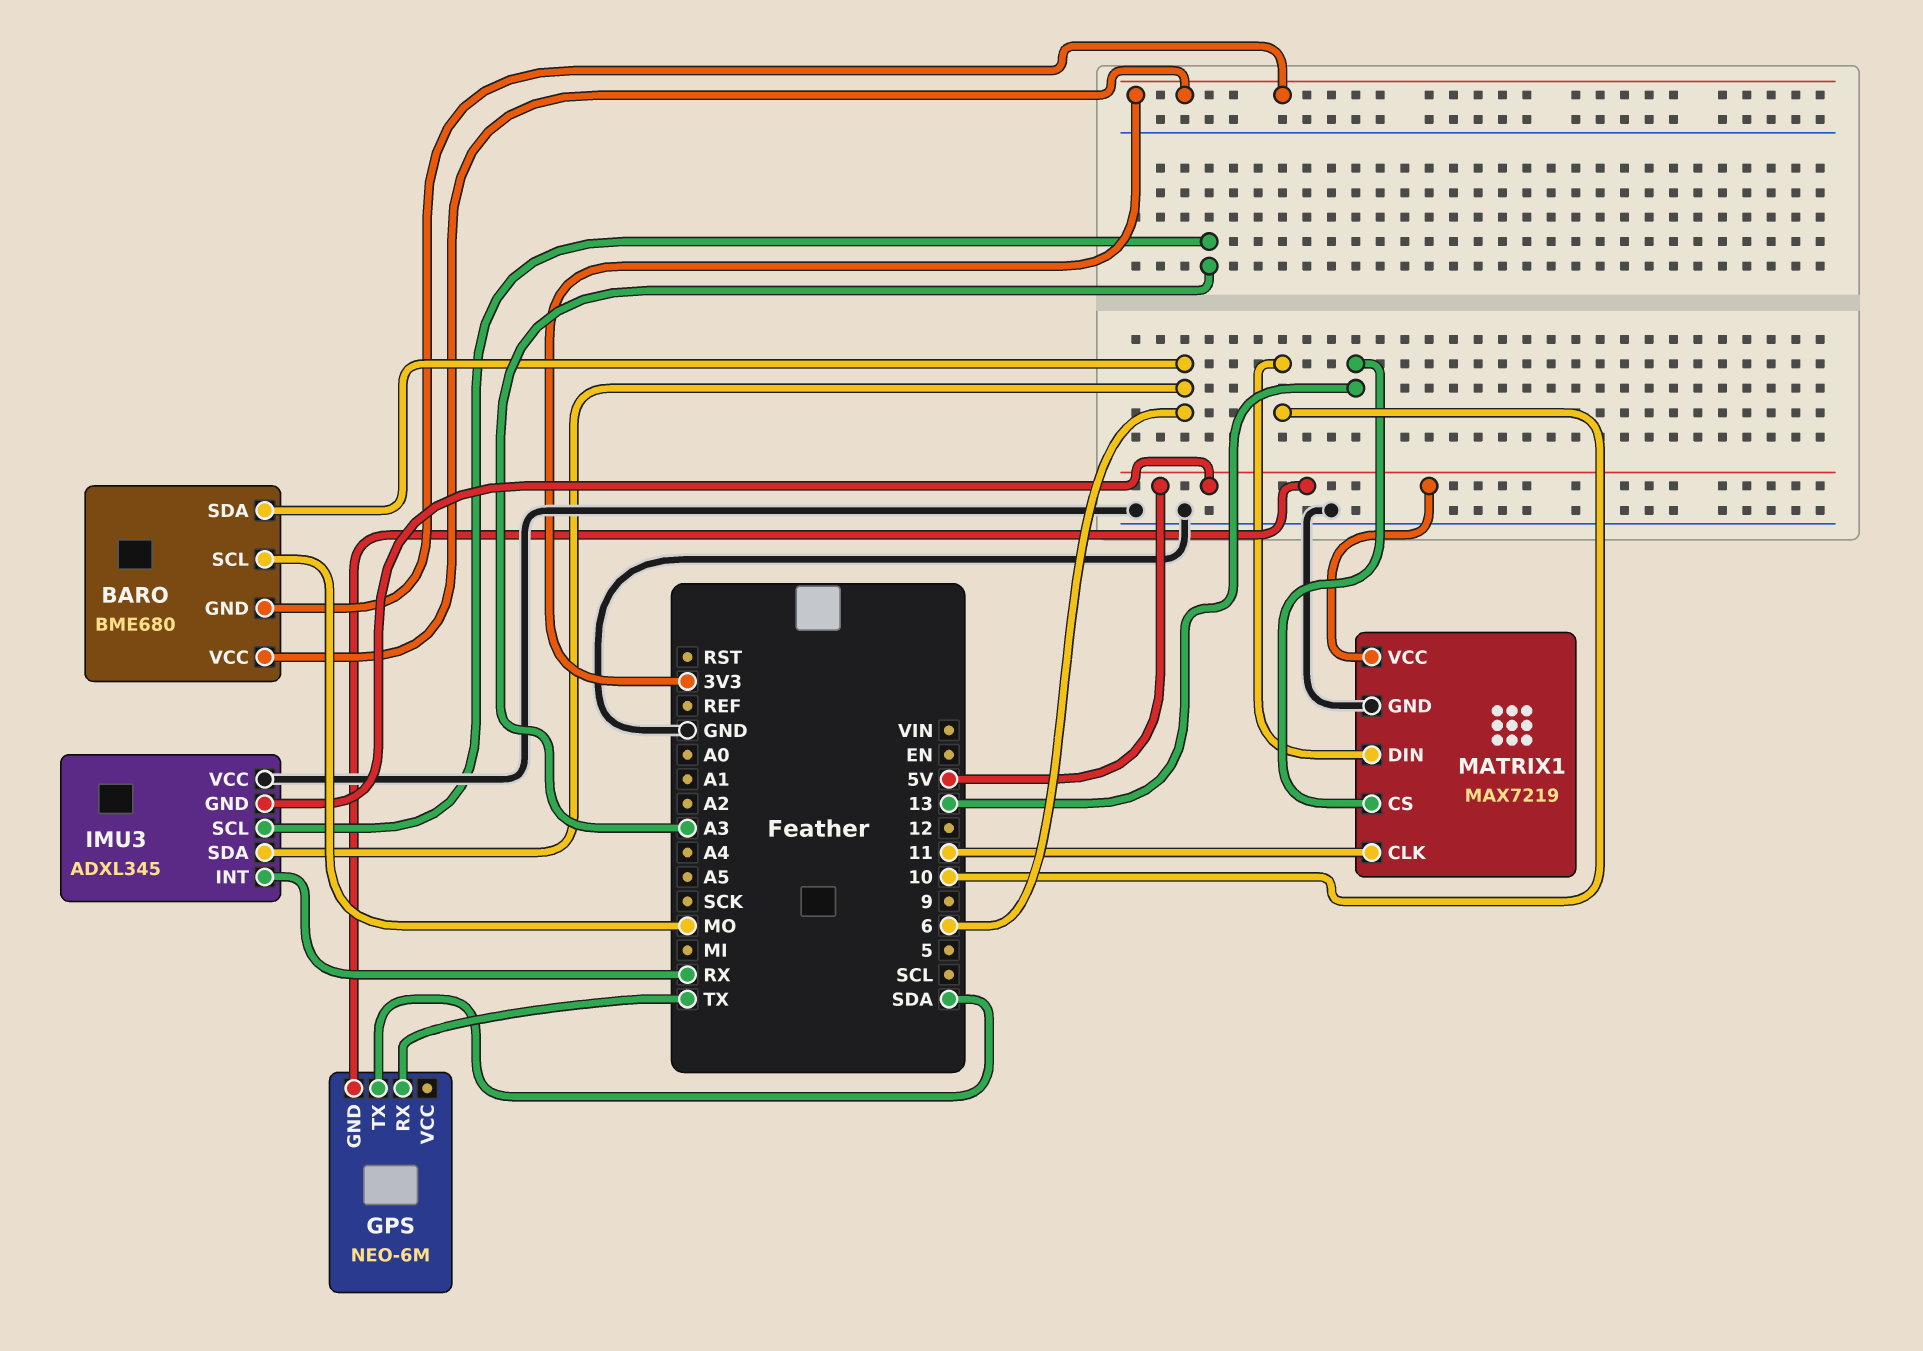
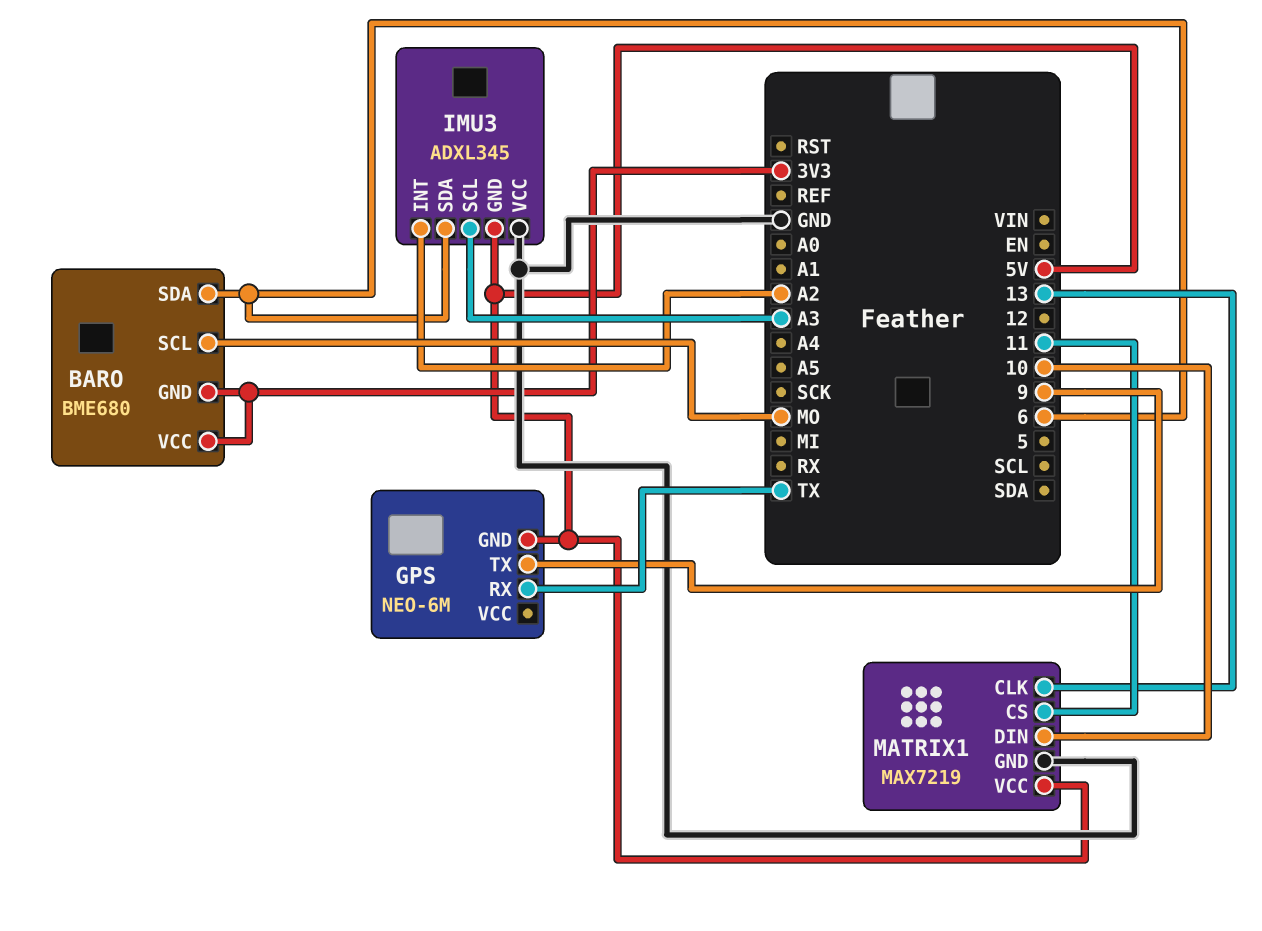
GPS pin TX: SDA -> 9
IMU3 pin INT: RX -> A2
MATRIX1 pin CLK: 11 -> 13
MATRIX1 pin CS: 13 -> 11

